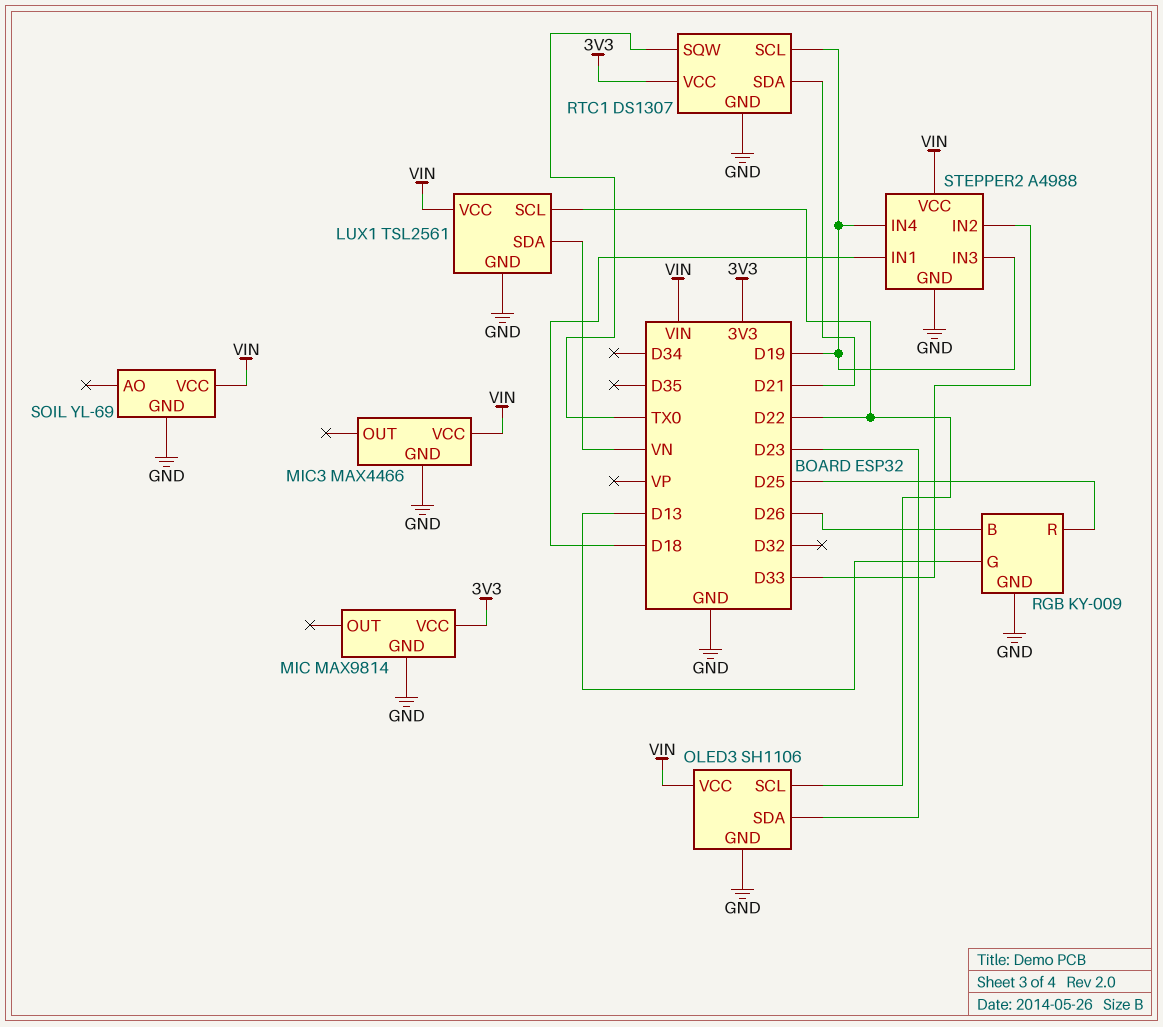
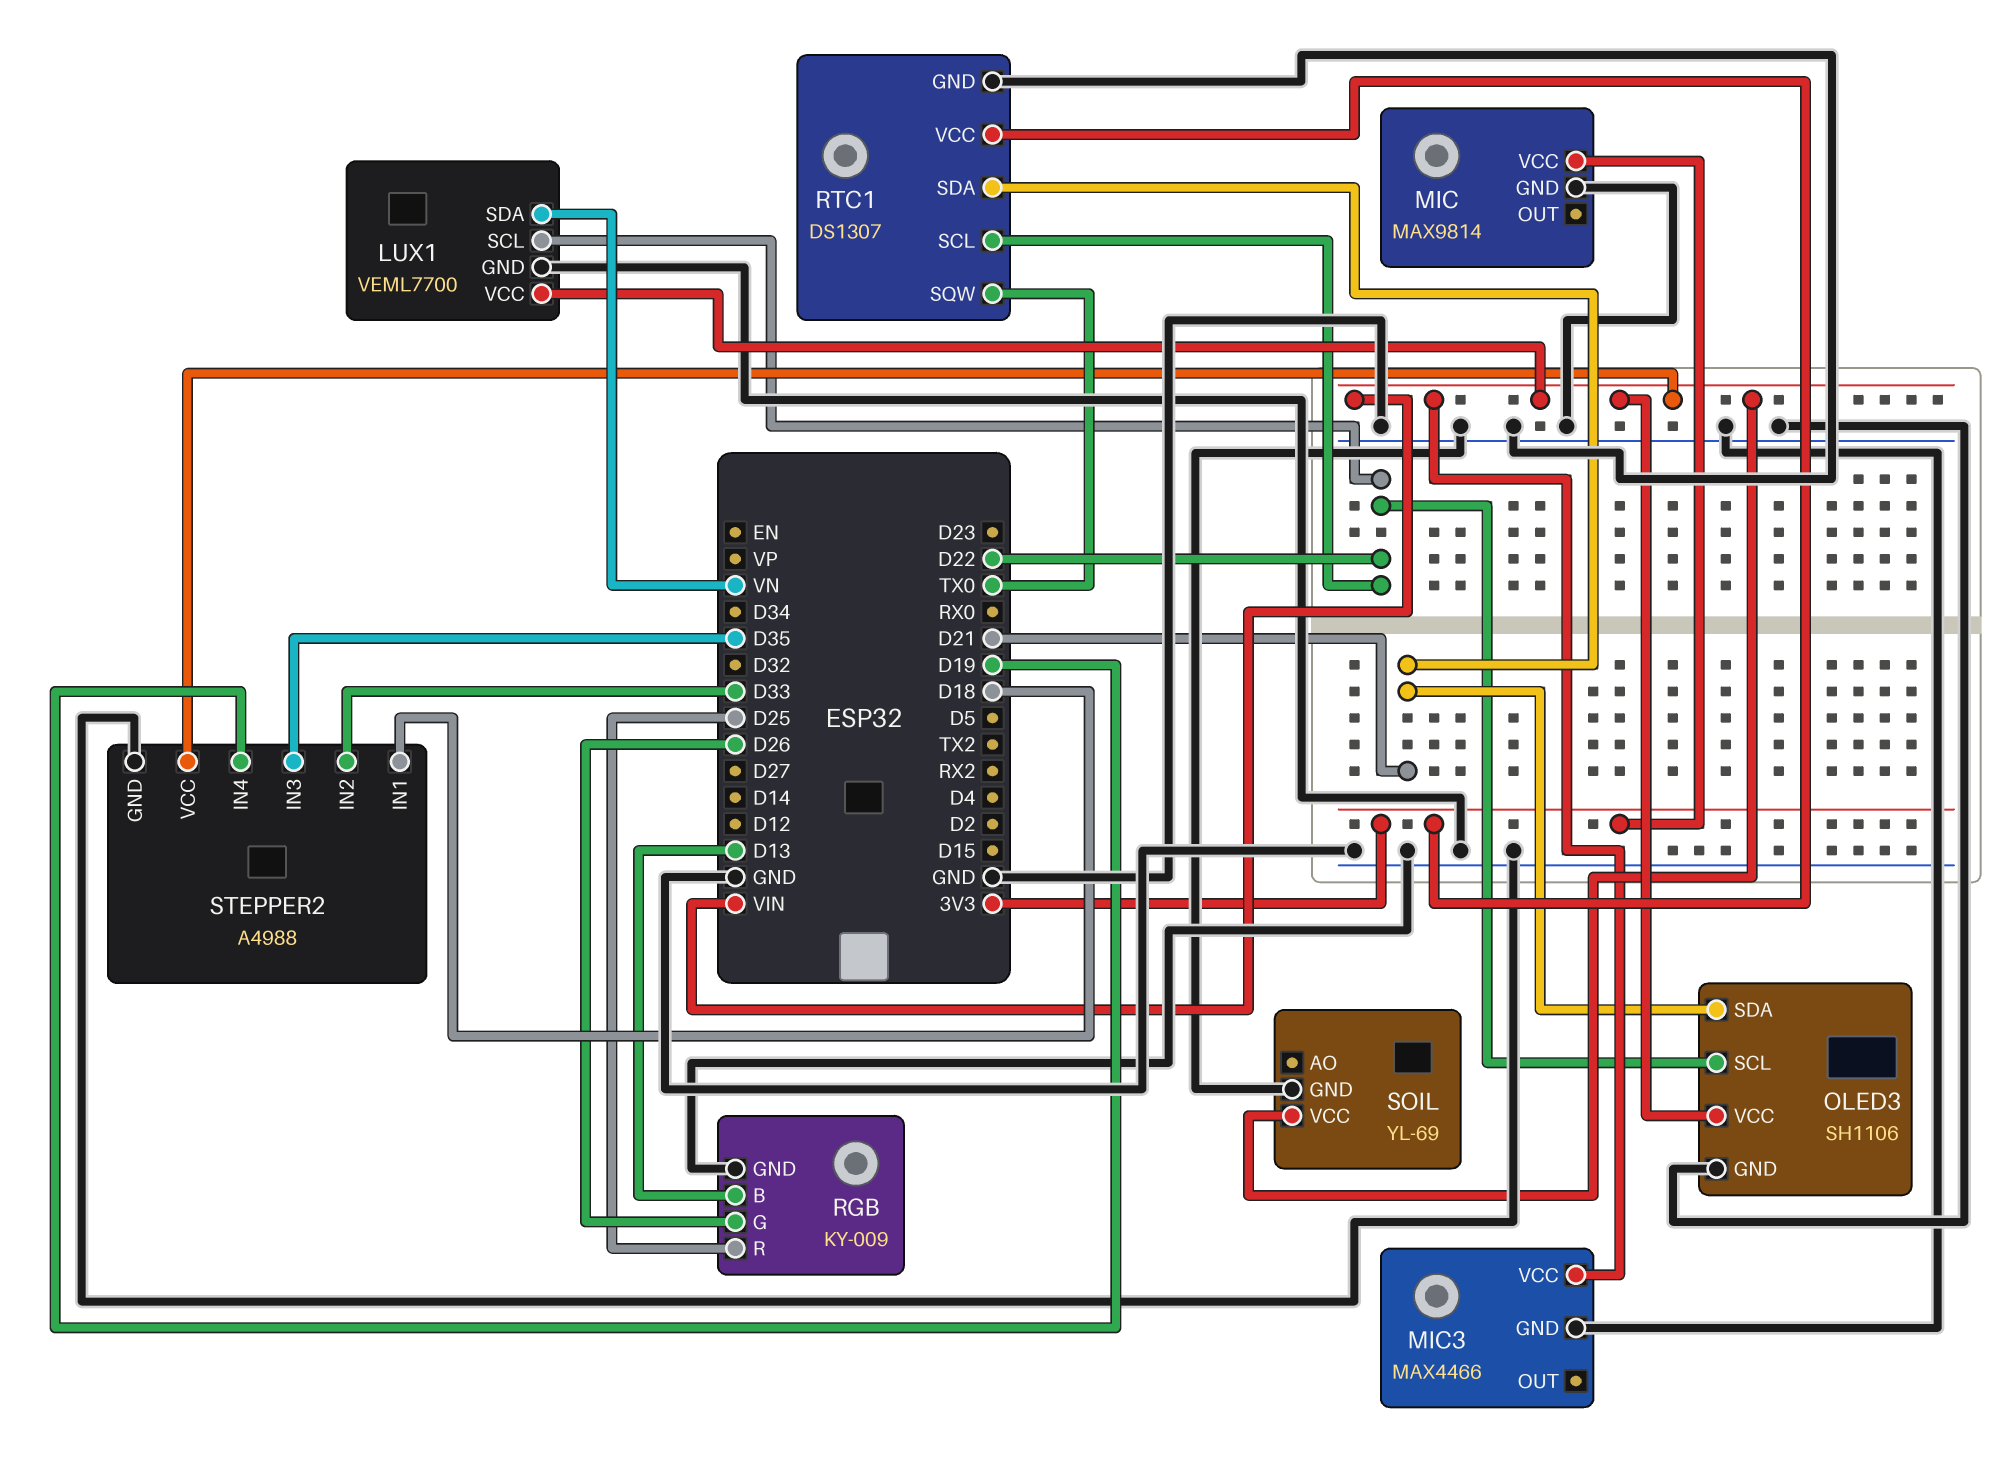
LUX1: TSL2561 -> VEML7700
OLED3 pin SDA: D23 -> D21
RGB pin B: D26 -> D13
RGB pin G: D13 -> D26
RTC1 pin SCL: D19 -> D22
STEPPER2 pin IN3: D19 -> D35

